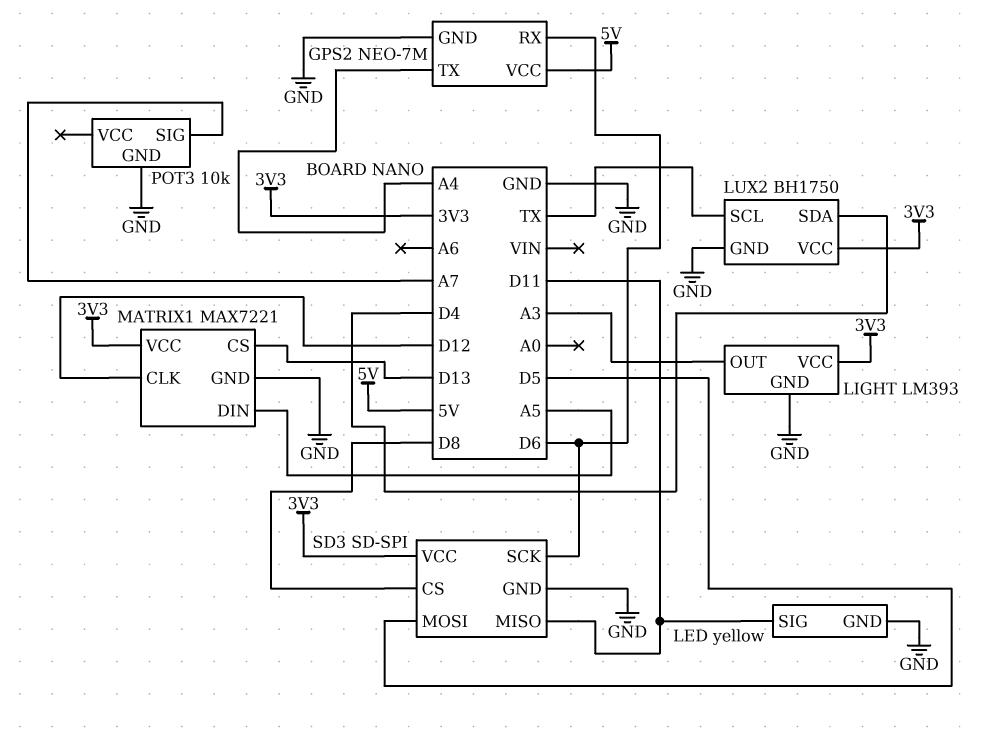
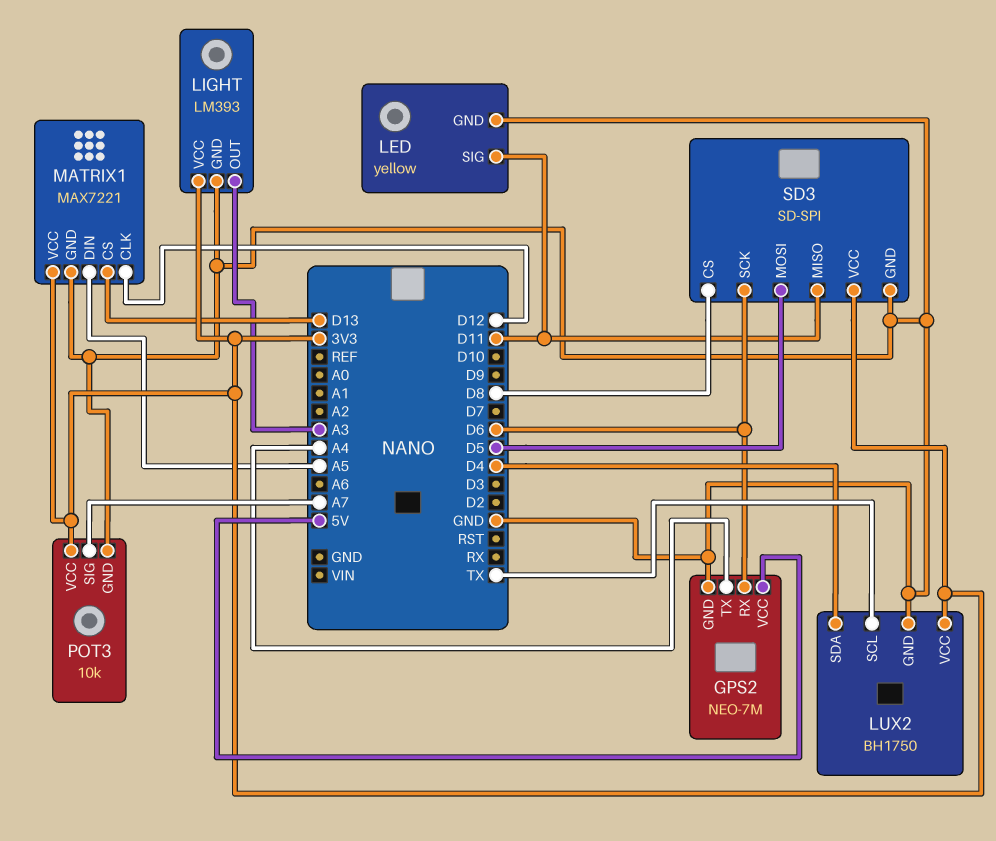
POT3 pin VCC: none -> 3V3

